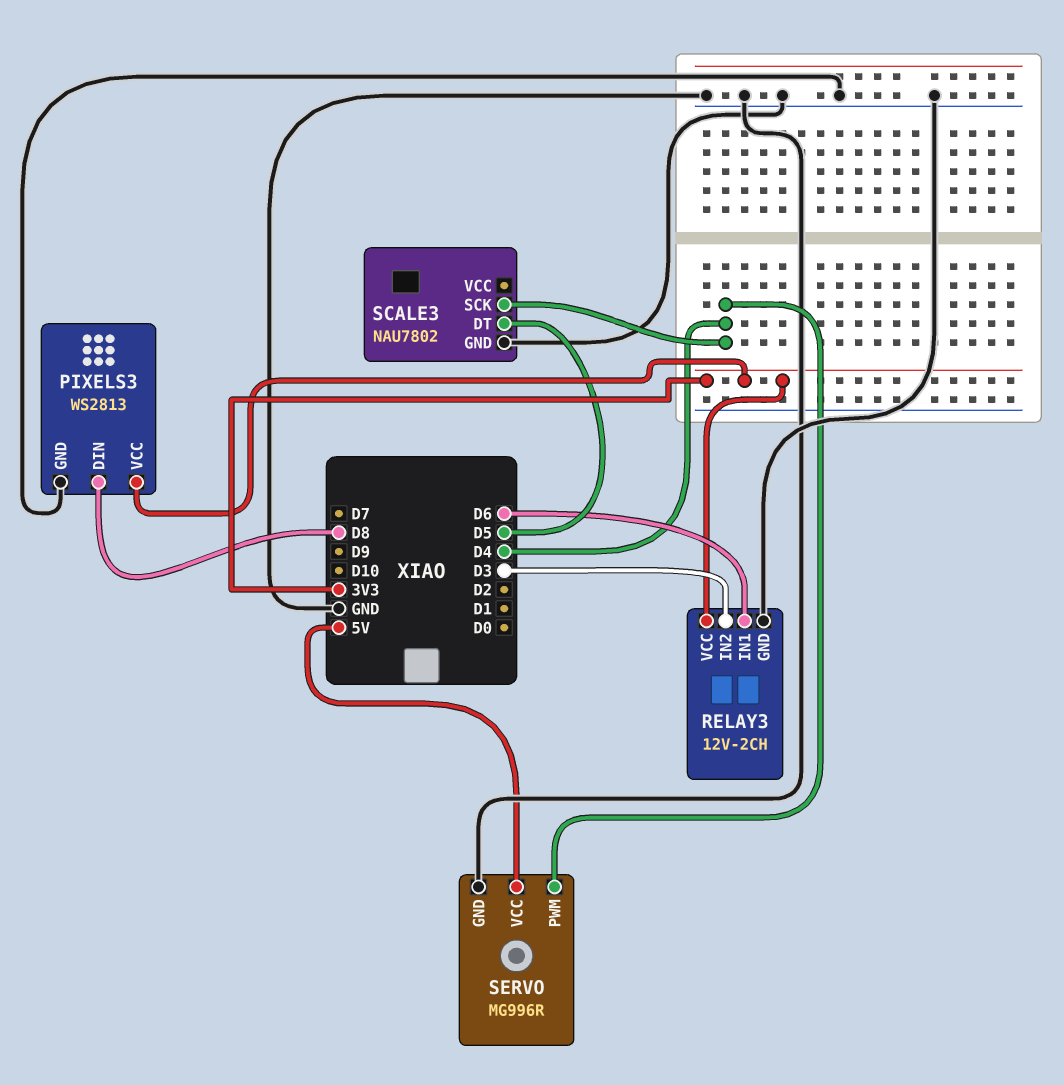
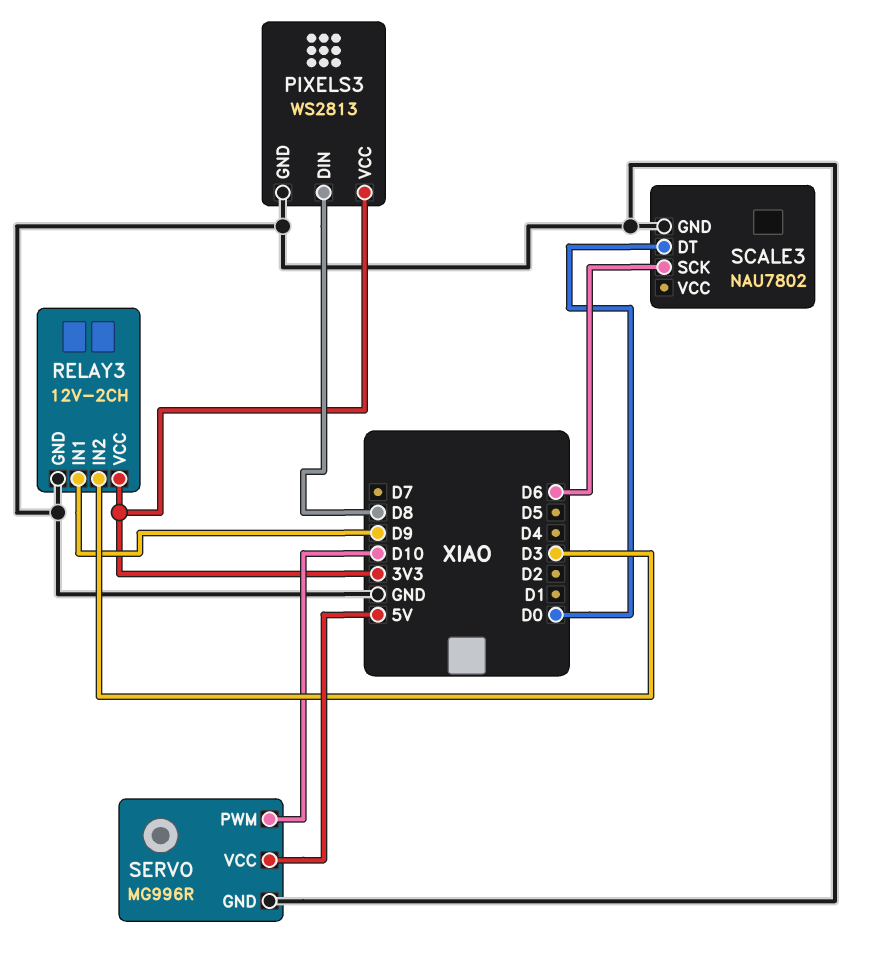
RELAY3 pin IN1: D6 -> D9
SCALE3 pin DT: D5 -> D0
SCALE3 pin SCK: D4 -> D6
SERVO pin PWM: D4 -> D10

